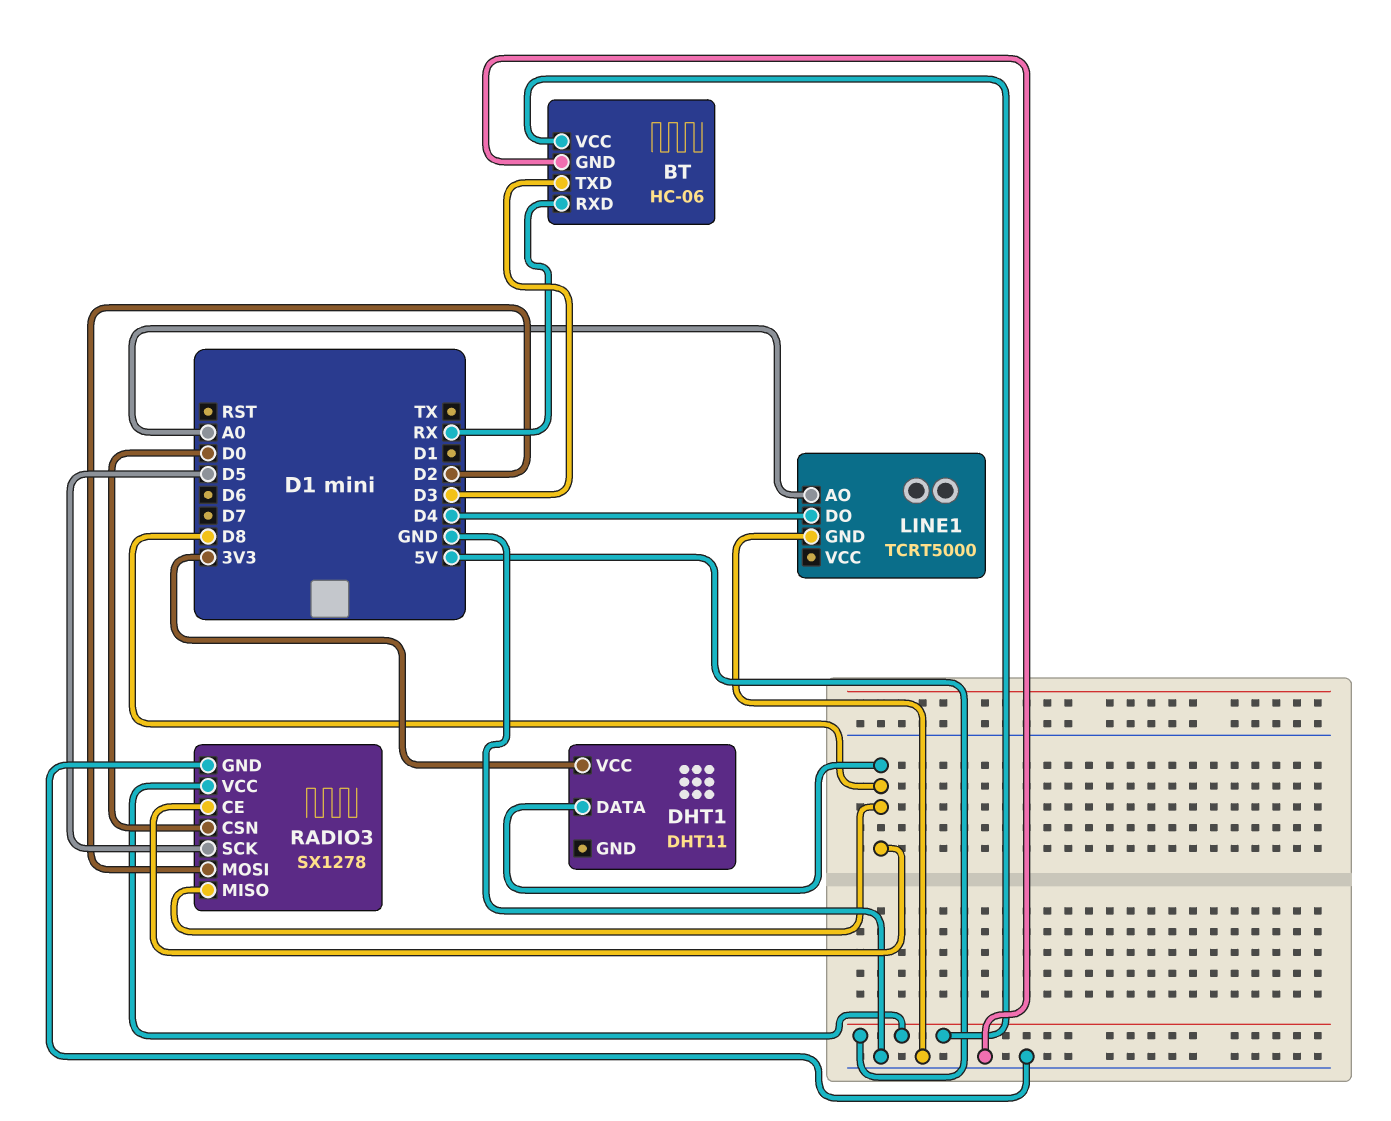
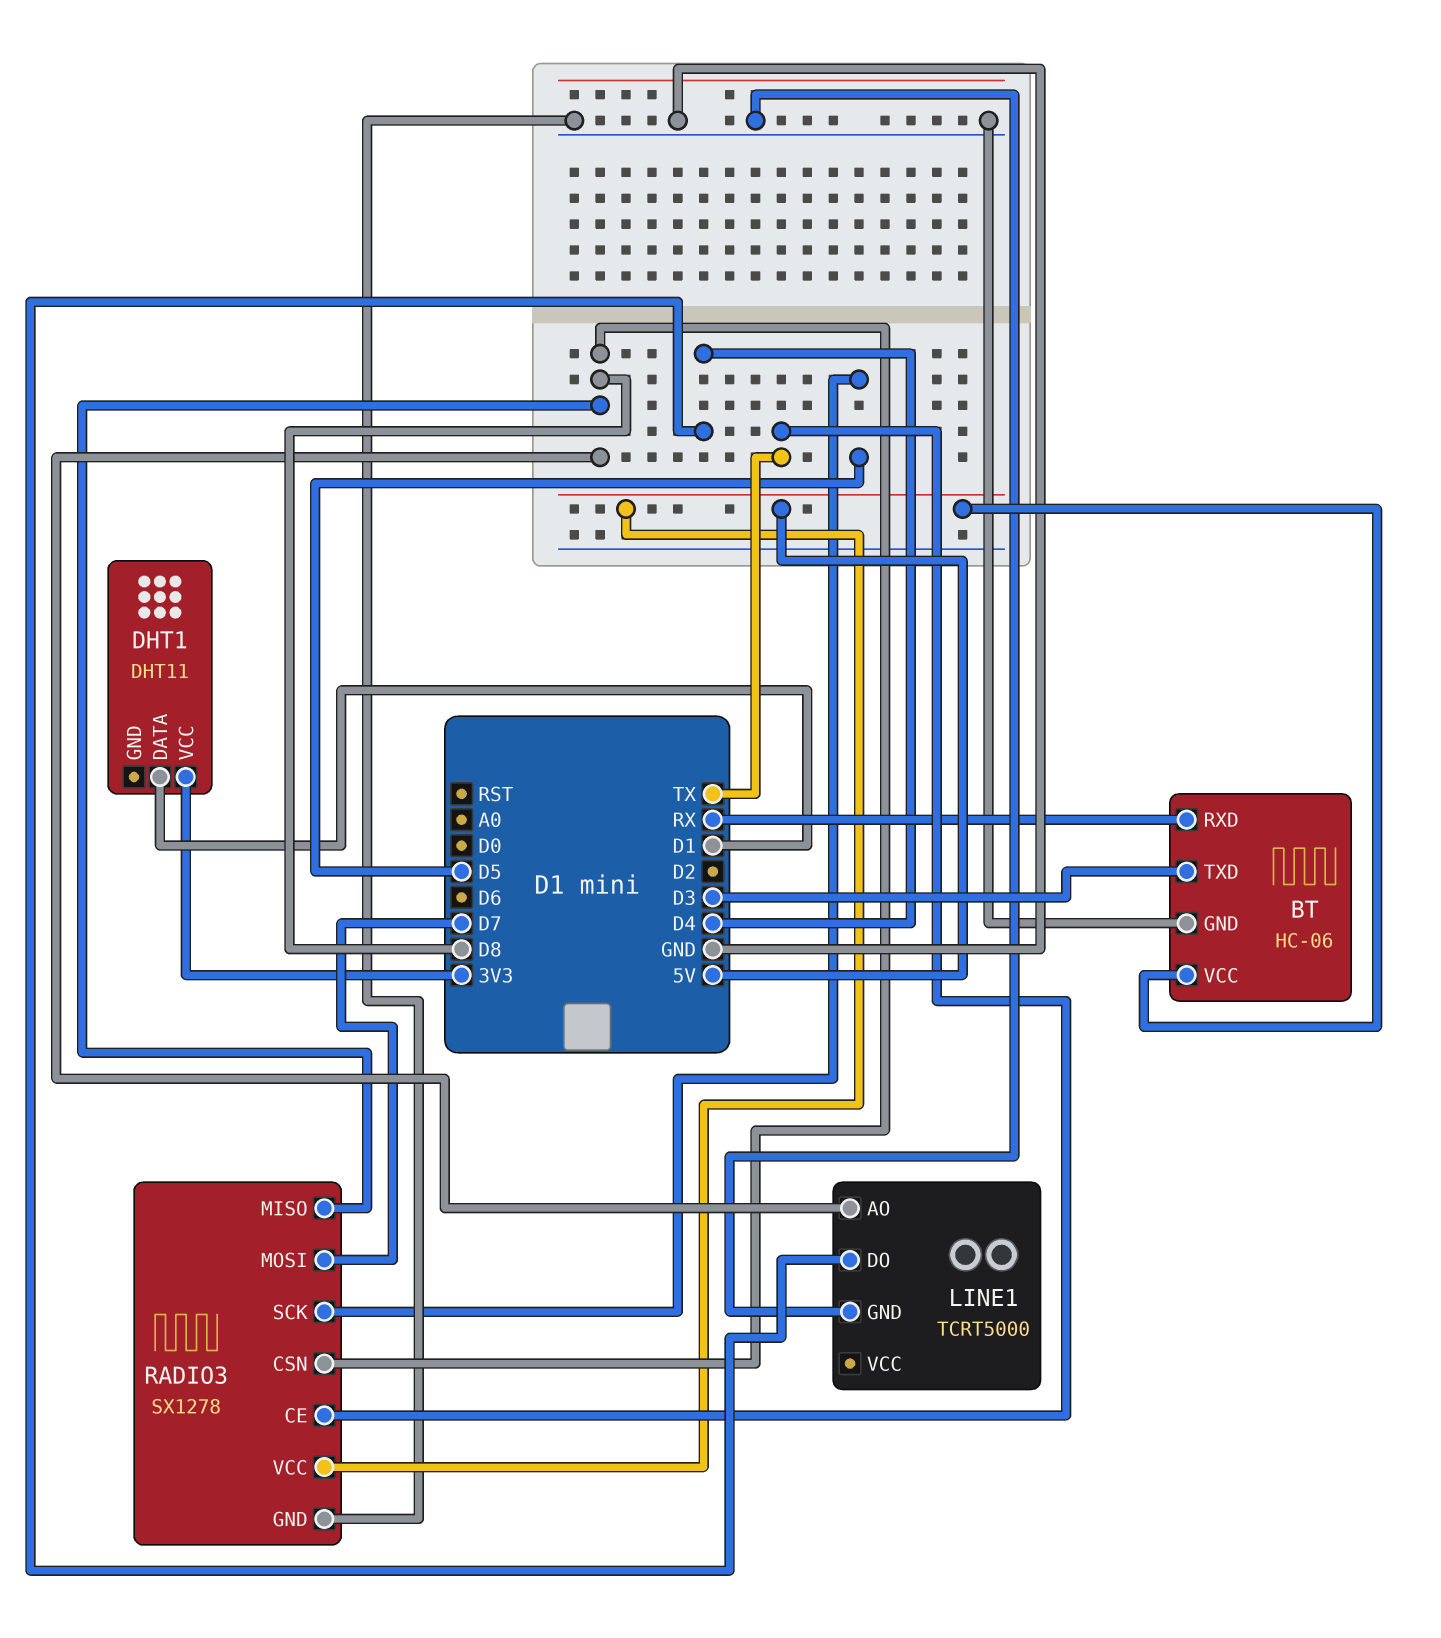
DHT1 pin DATA: D8 -> D1
LINE1 pin AO: A0 -> D8
RADIO3 pin CE: D8 -> TX
RADIO3 pin CSN: D0 -> D8
RADIO3 pin MOSI: D2 -> D7

